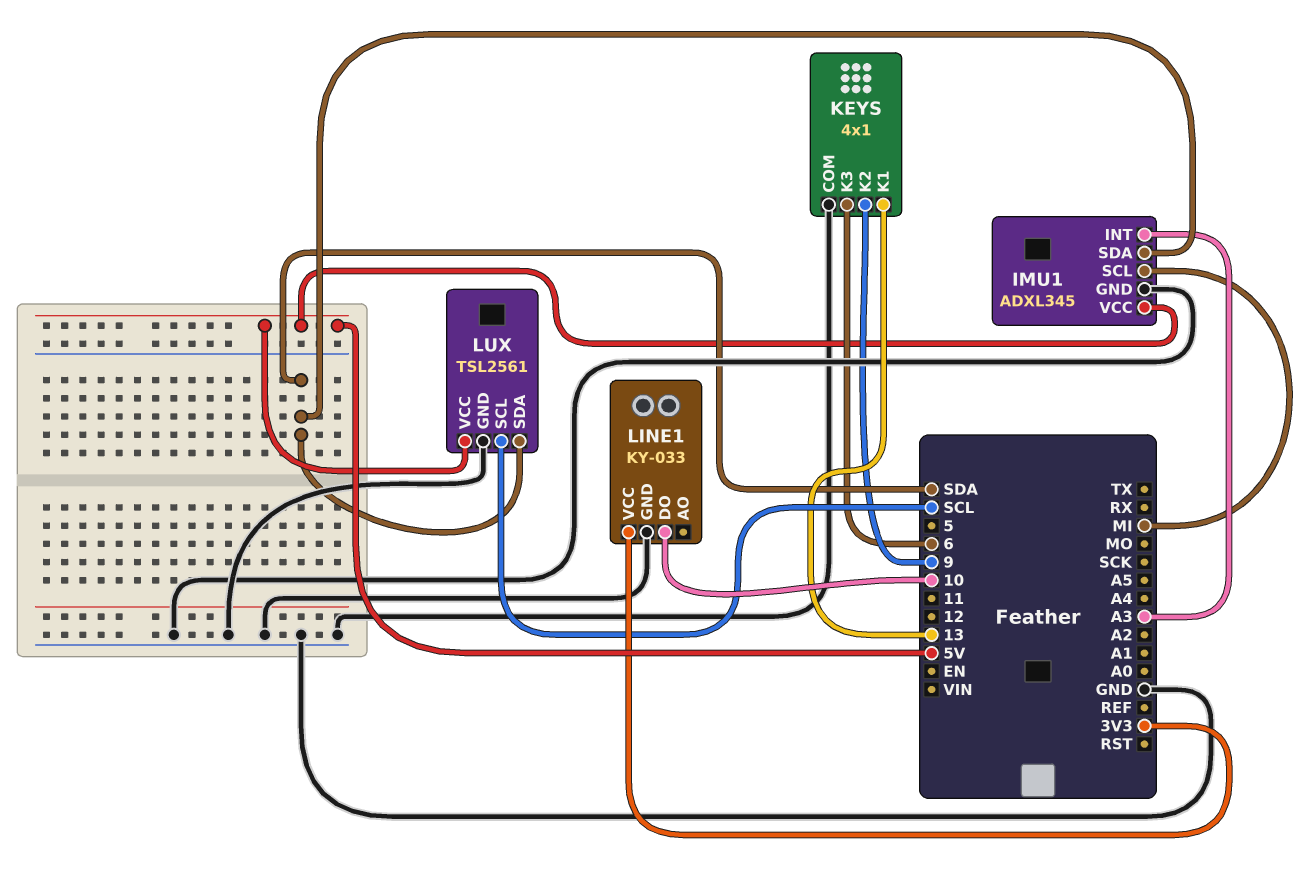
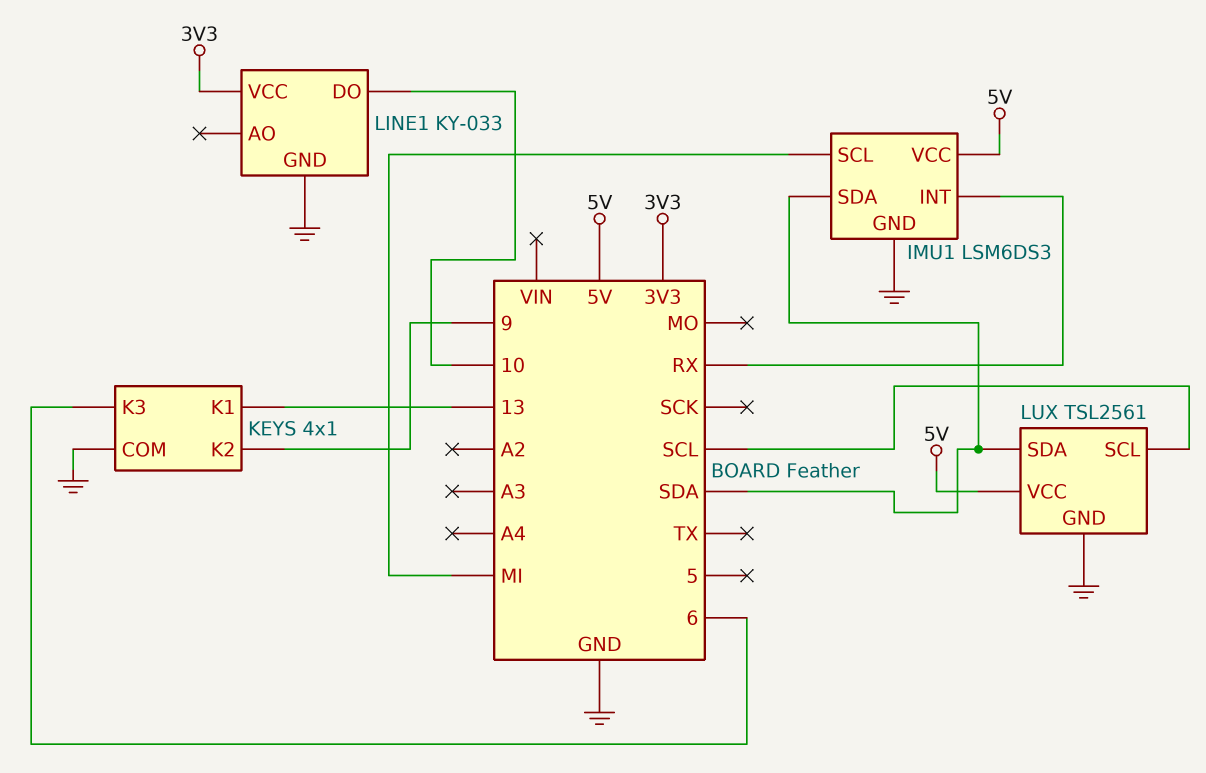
IMU1: ADXL345 -> LSM6DS3
IMU1 pin INT: A3 -> RX

